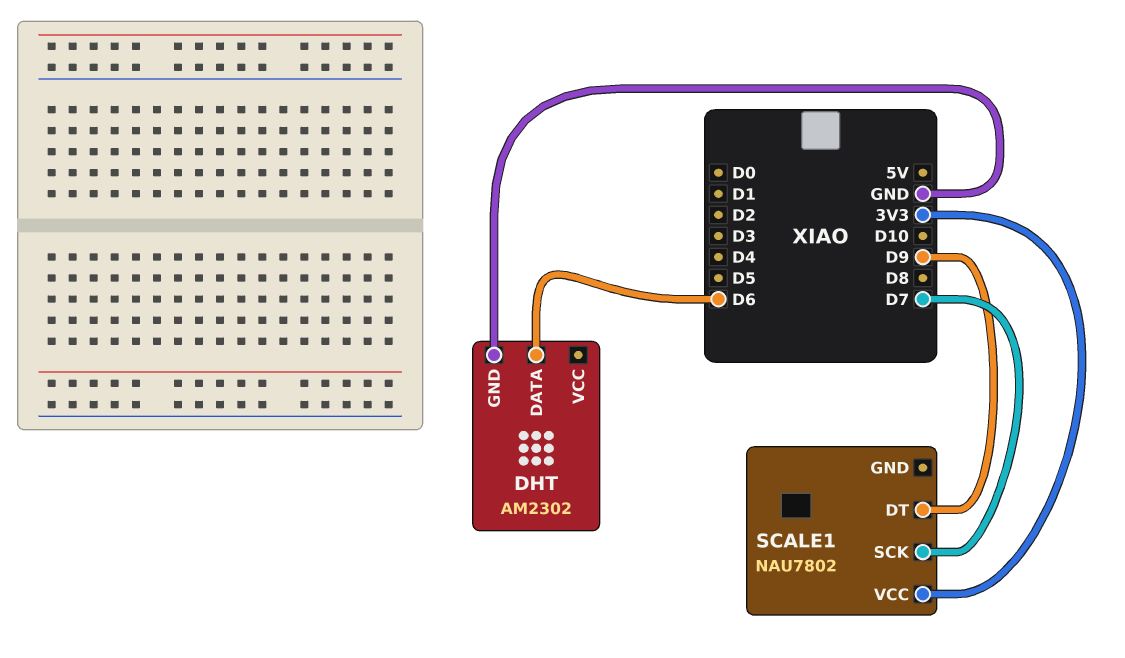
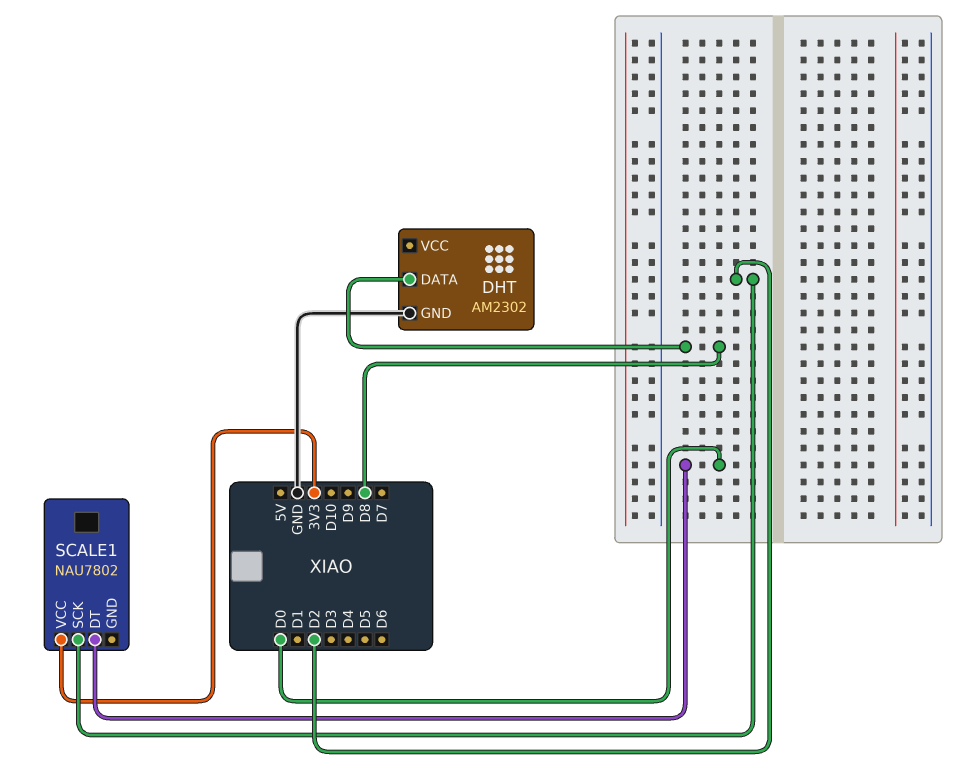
DHT pin DATA: D6 -> D8
SCALE1 pin DT: D9 -> D0
SCALE1 pin SCK: D7 -> D2

